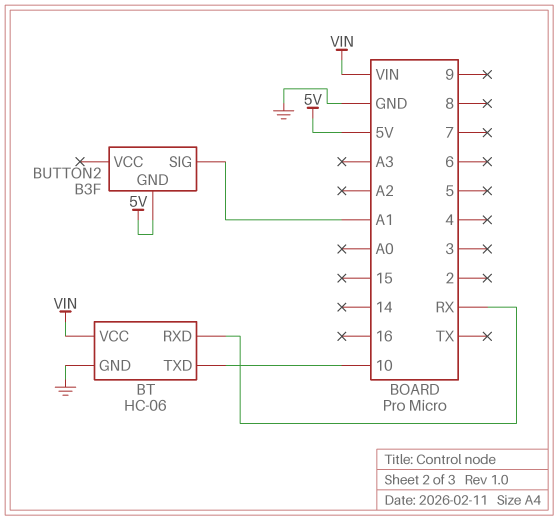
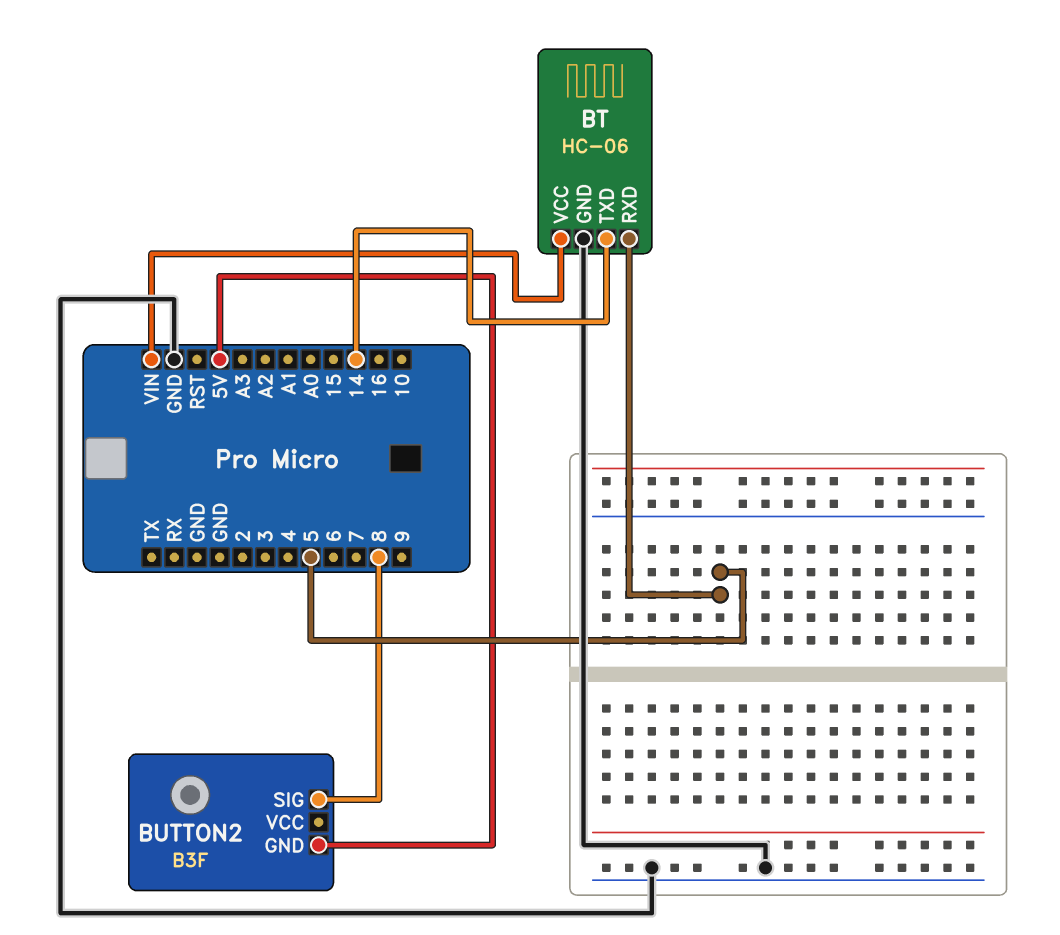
BT pin RXD: RX -> 5
BT pin TXD: 10 -> 14
BUTTON2 pin SIG: A1 -> 8

